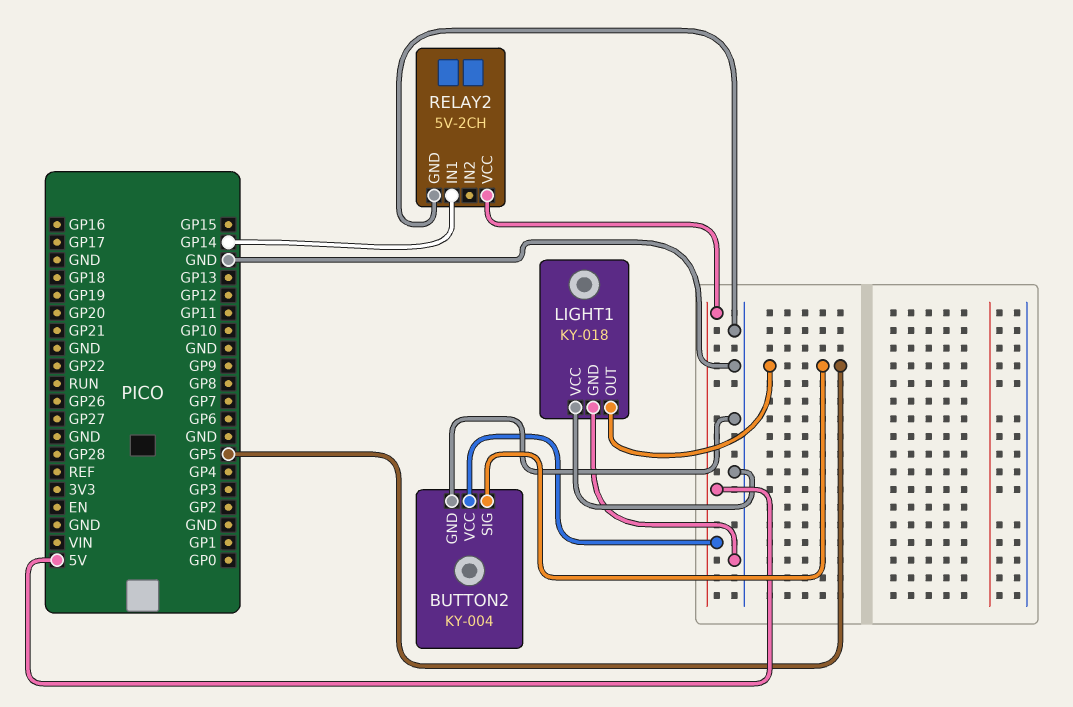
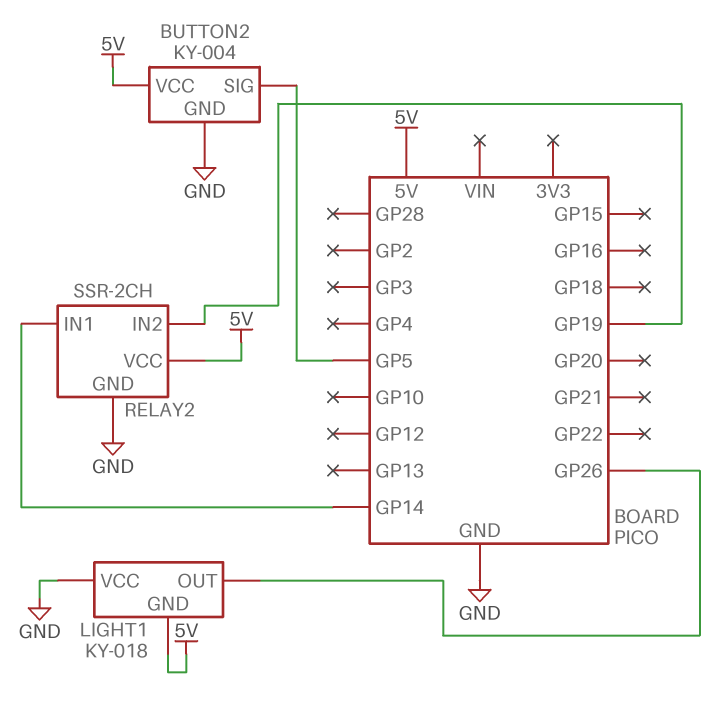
LIGHT1 pin GND: GND -> 5V
LIGHT1 pin OUT: GP5 -> GP26
RELAY2: 5V-2CH -> SSR-2CH
RELAY2 pin IN2: none -> GP19

